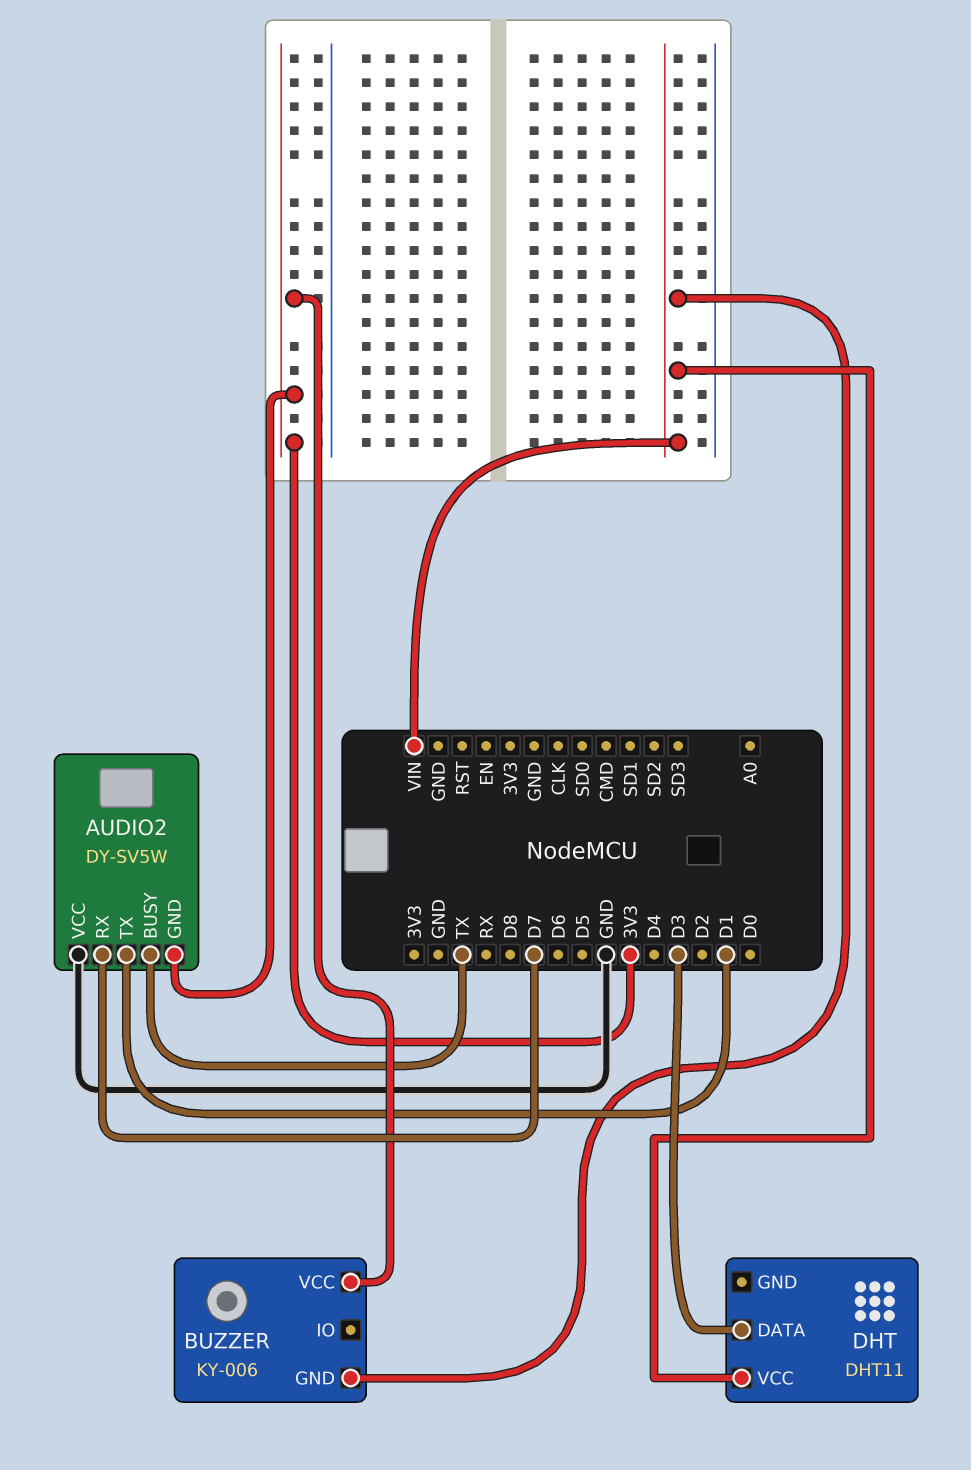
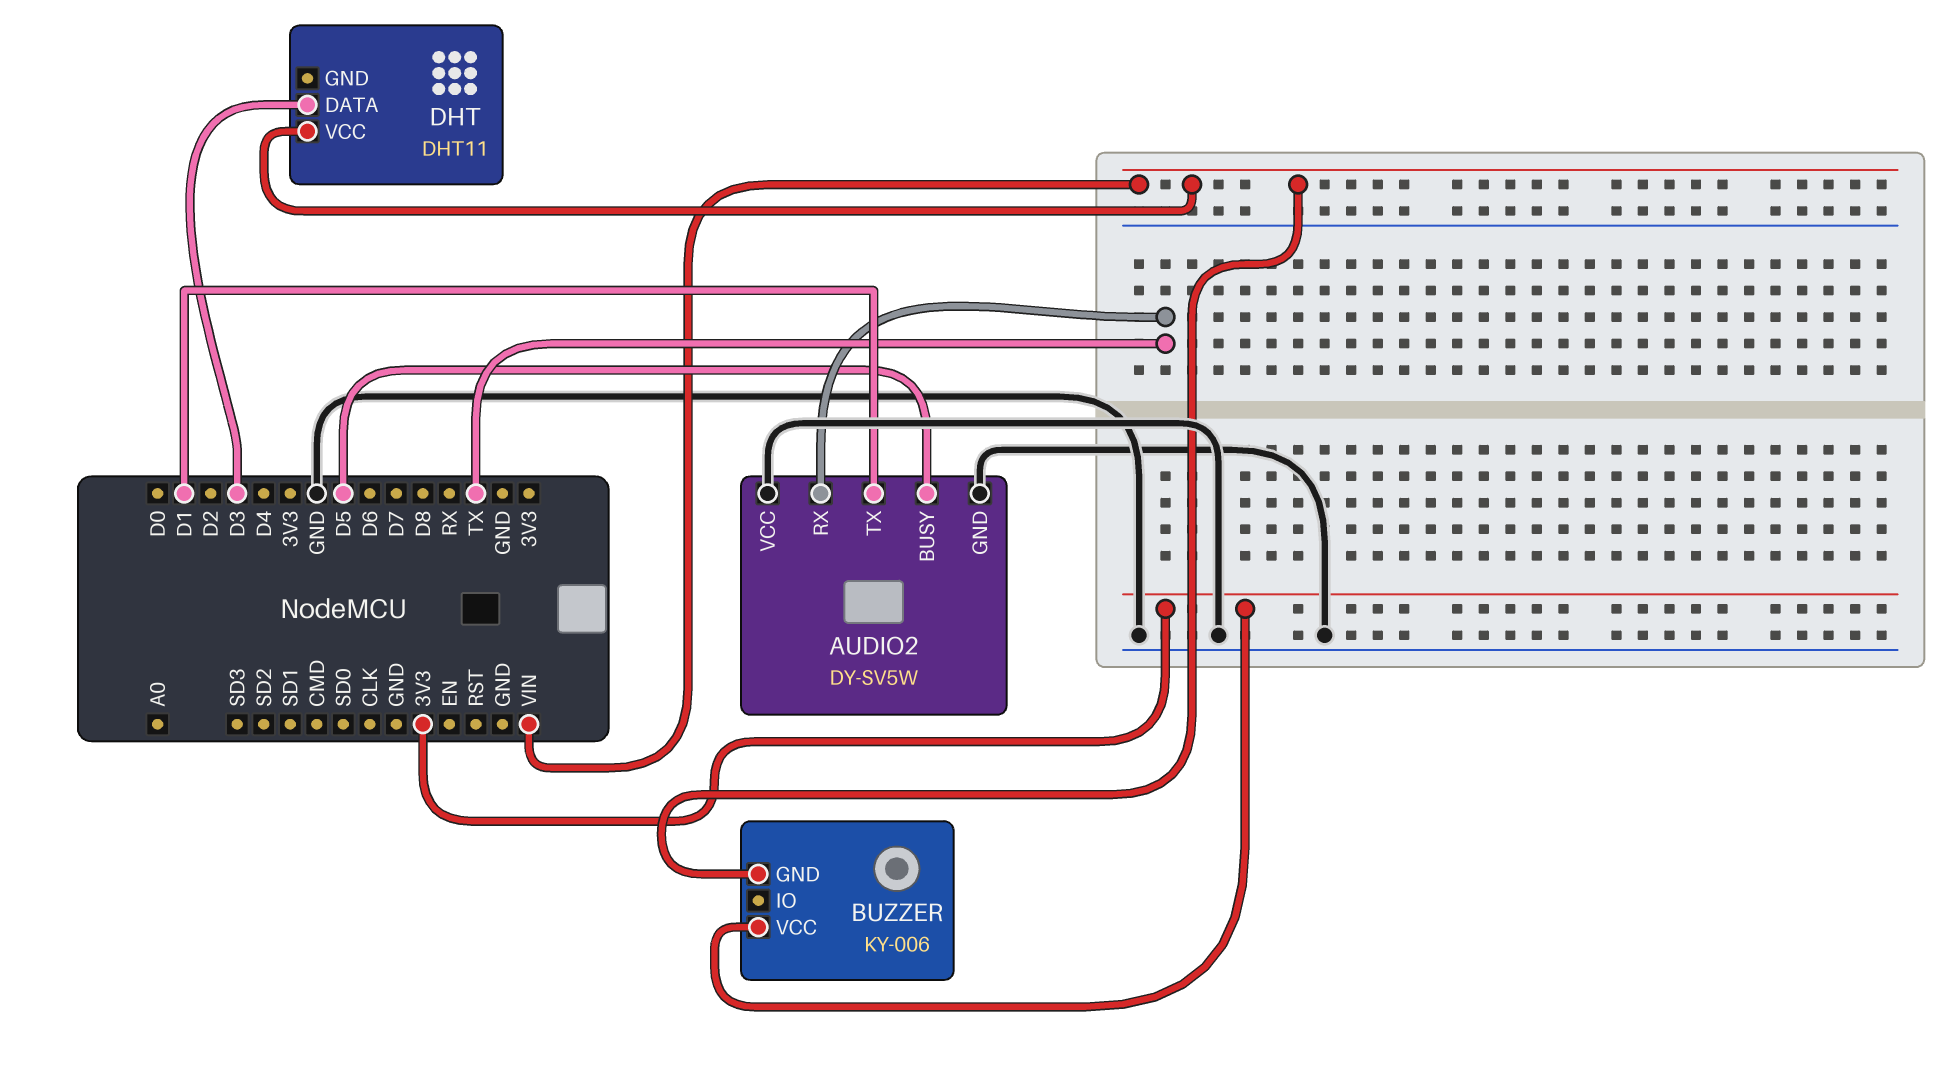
AUDIO2 pin BUSY: TX -> D5
AUDIO2 pin GND: 3V3 -> GND
AUDIO2 pin RX: D7 -> TX

